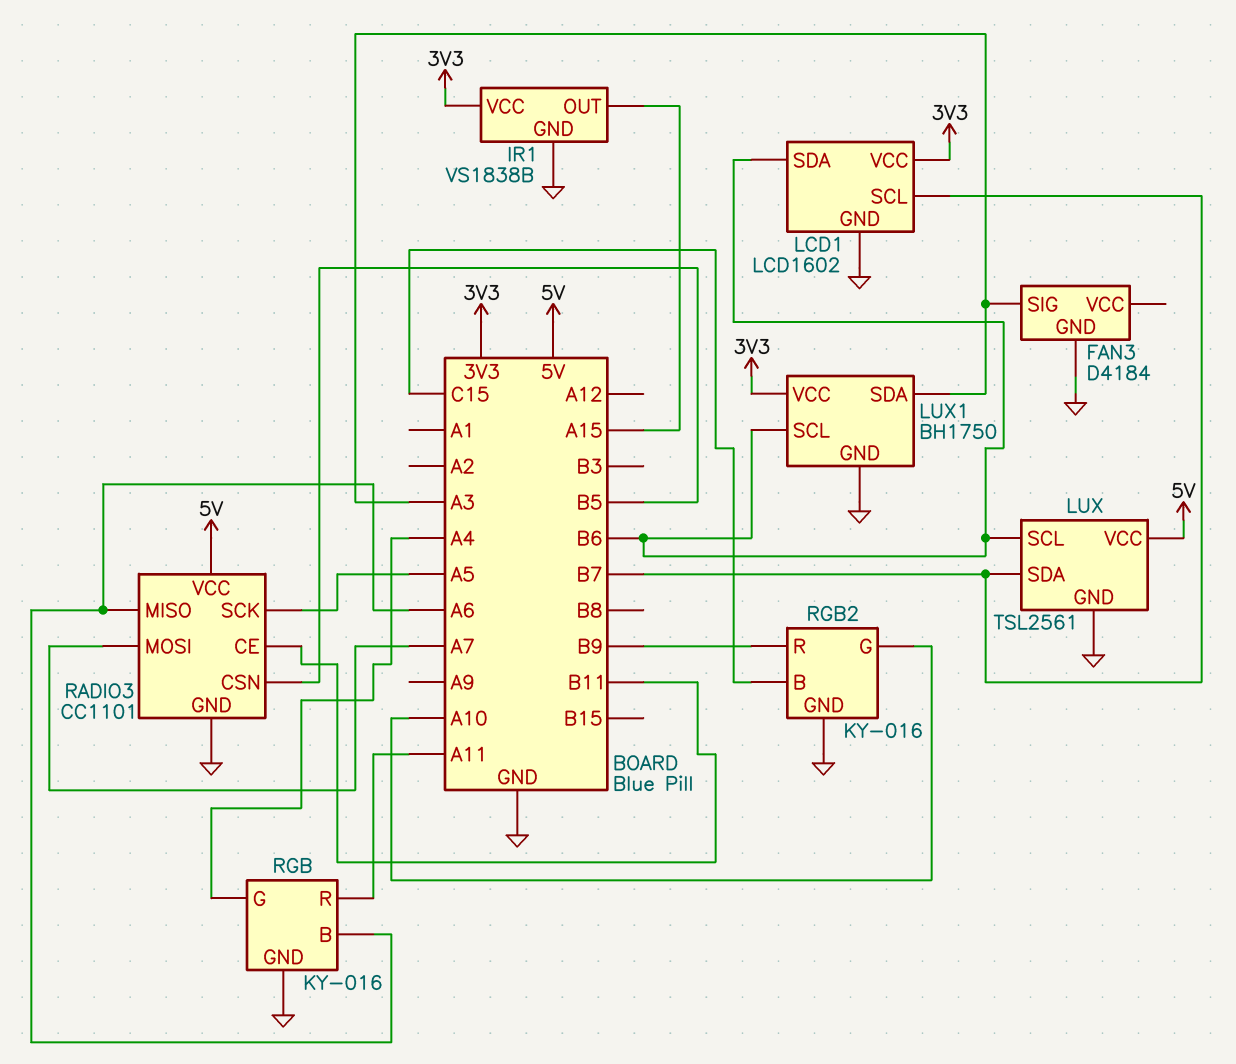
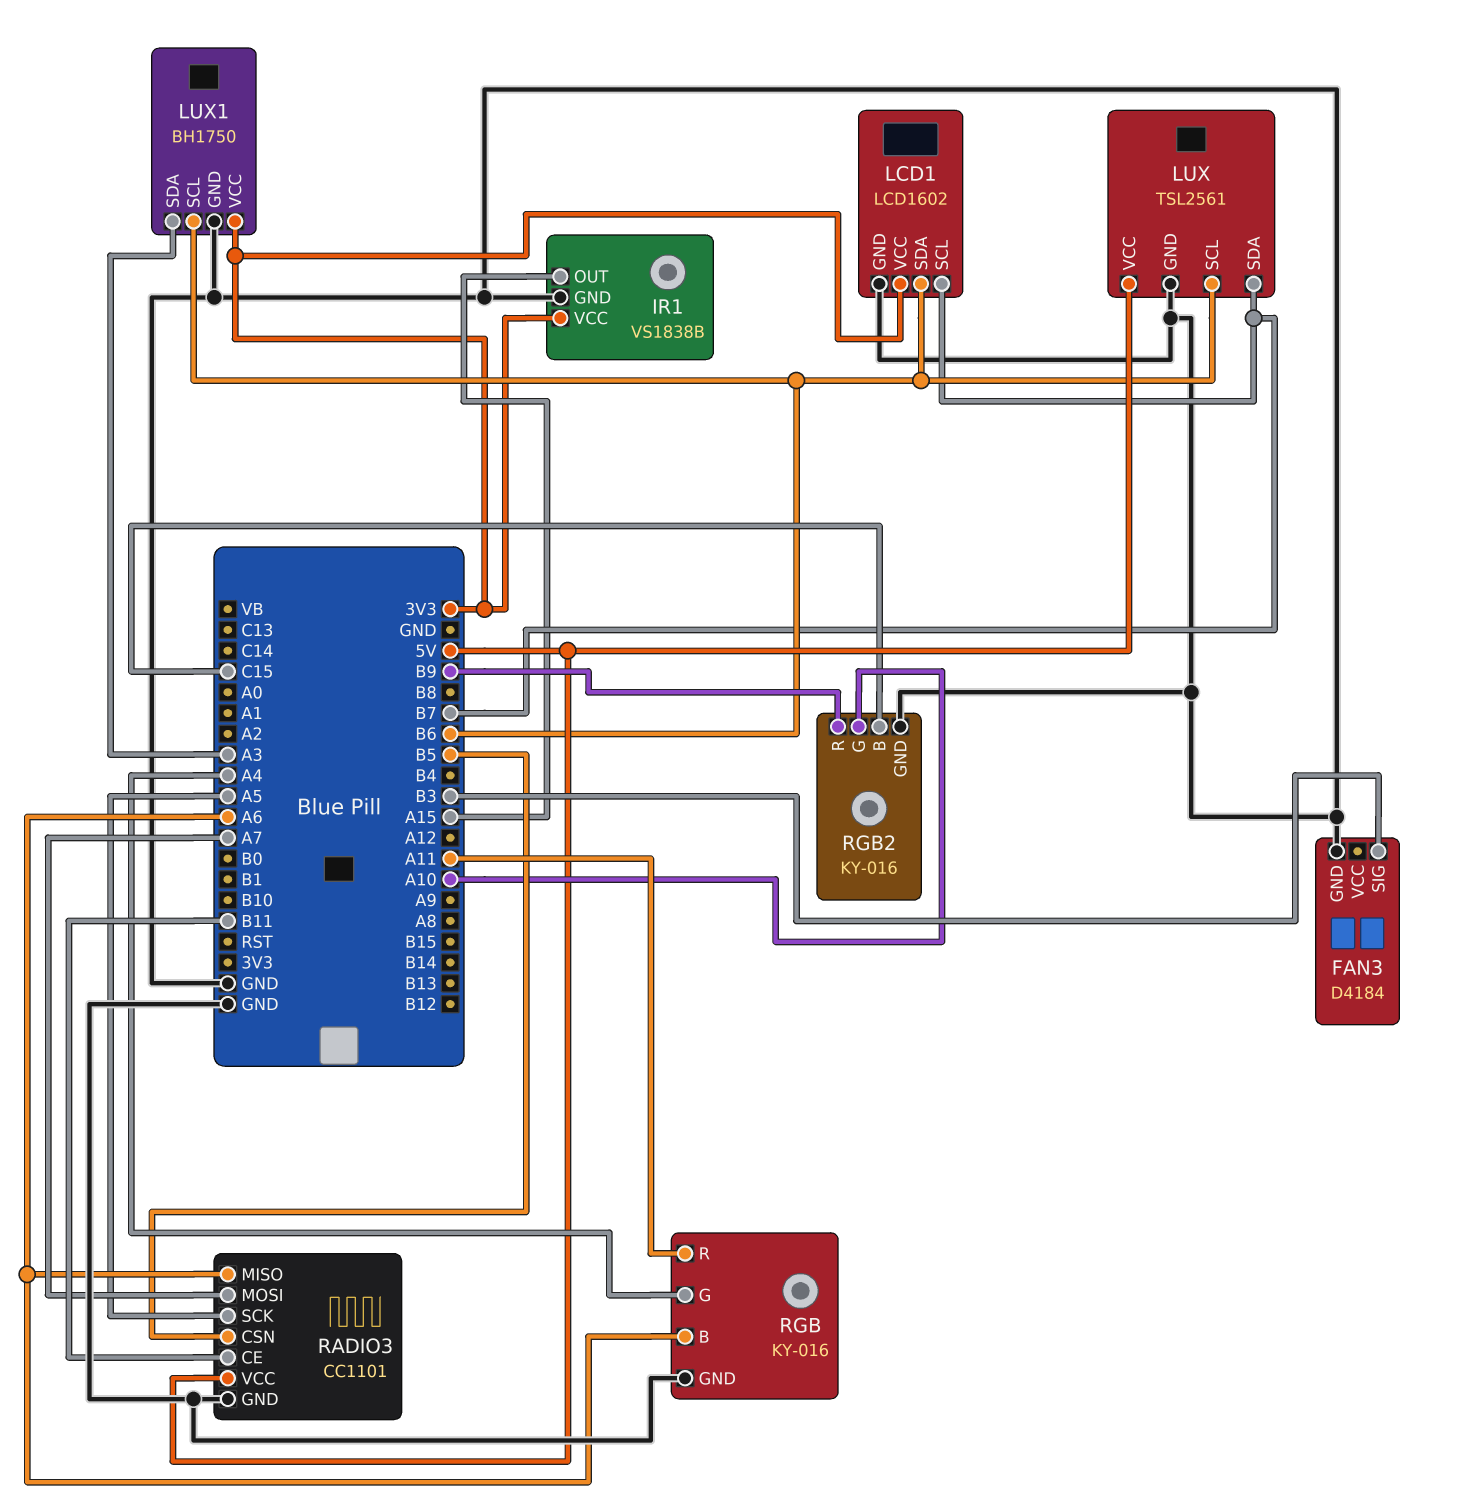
FAN3 pin SIG: A3 -> B3

